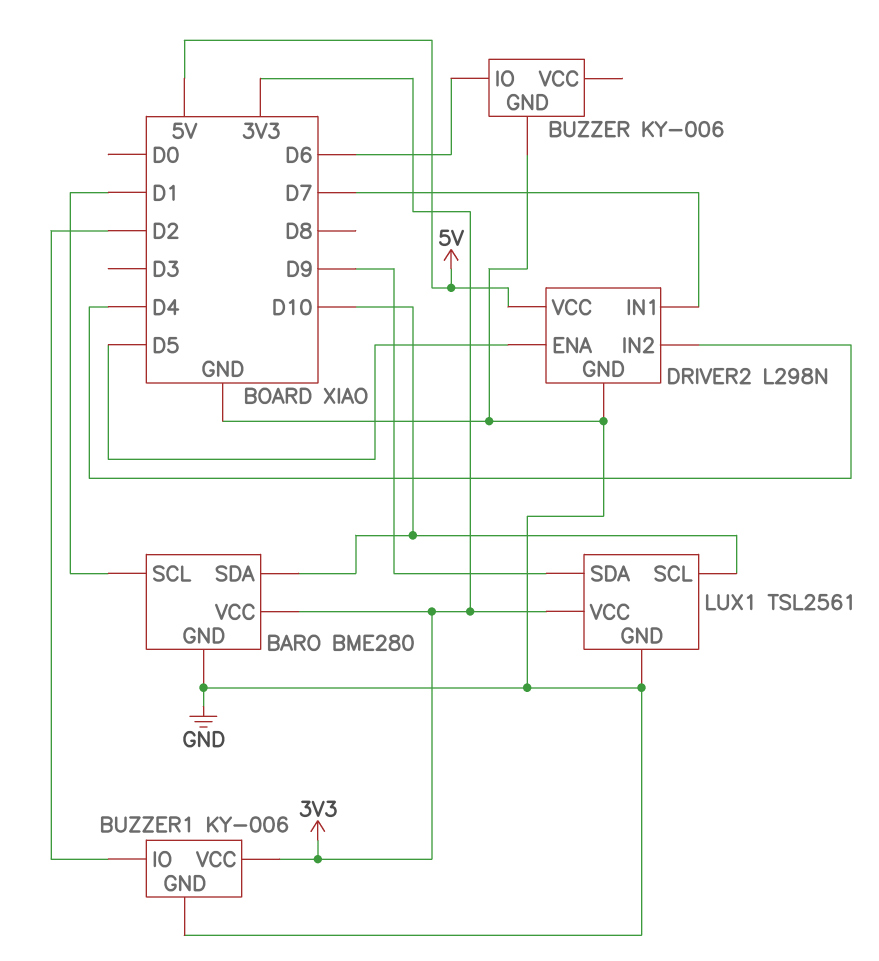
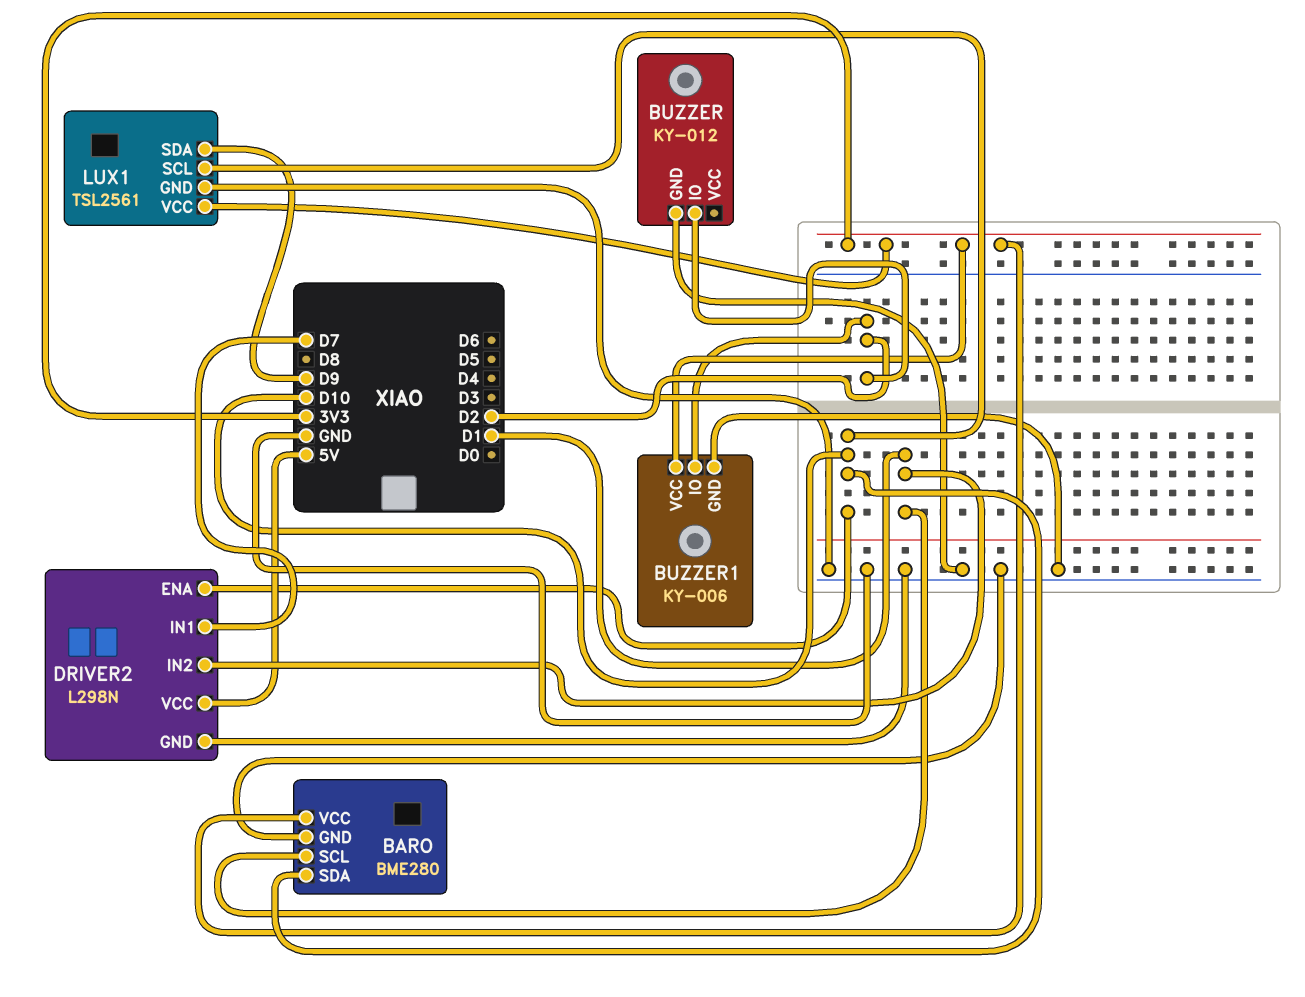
BUZZER: KY-006 -> KY-012
BUZZER pin IO: D6 -> D2
DRIVER2 pin ENA: D5 -> D10
DRIVER2 pin IN2: D4 -> D1

